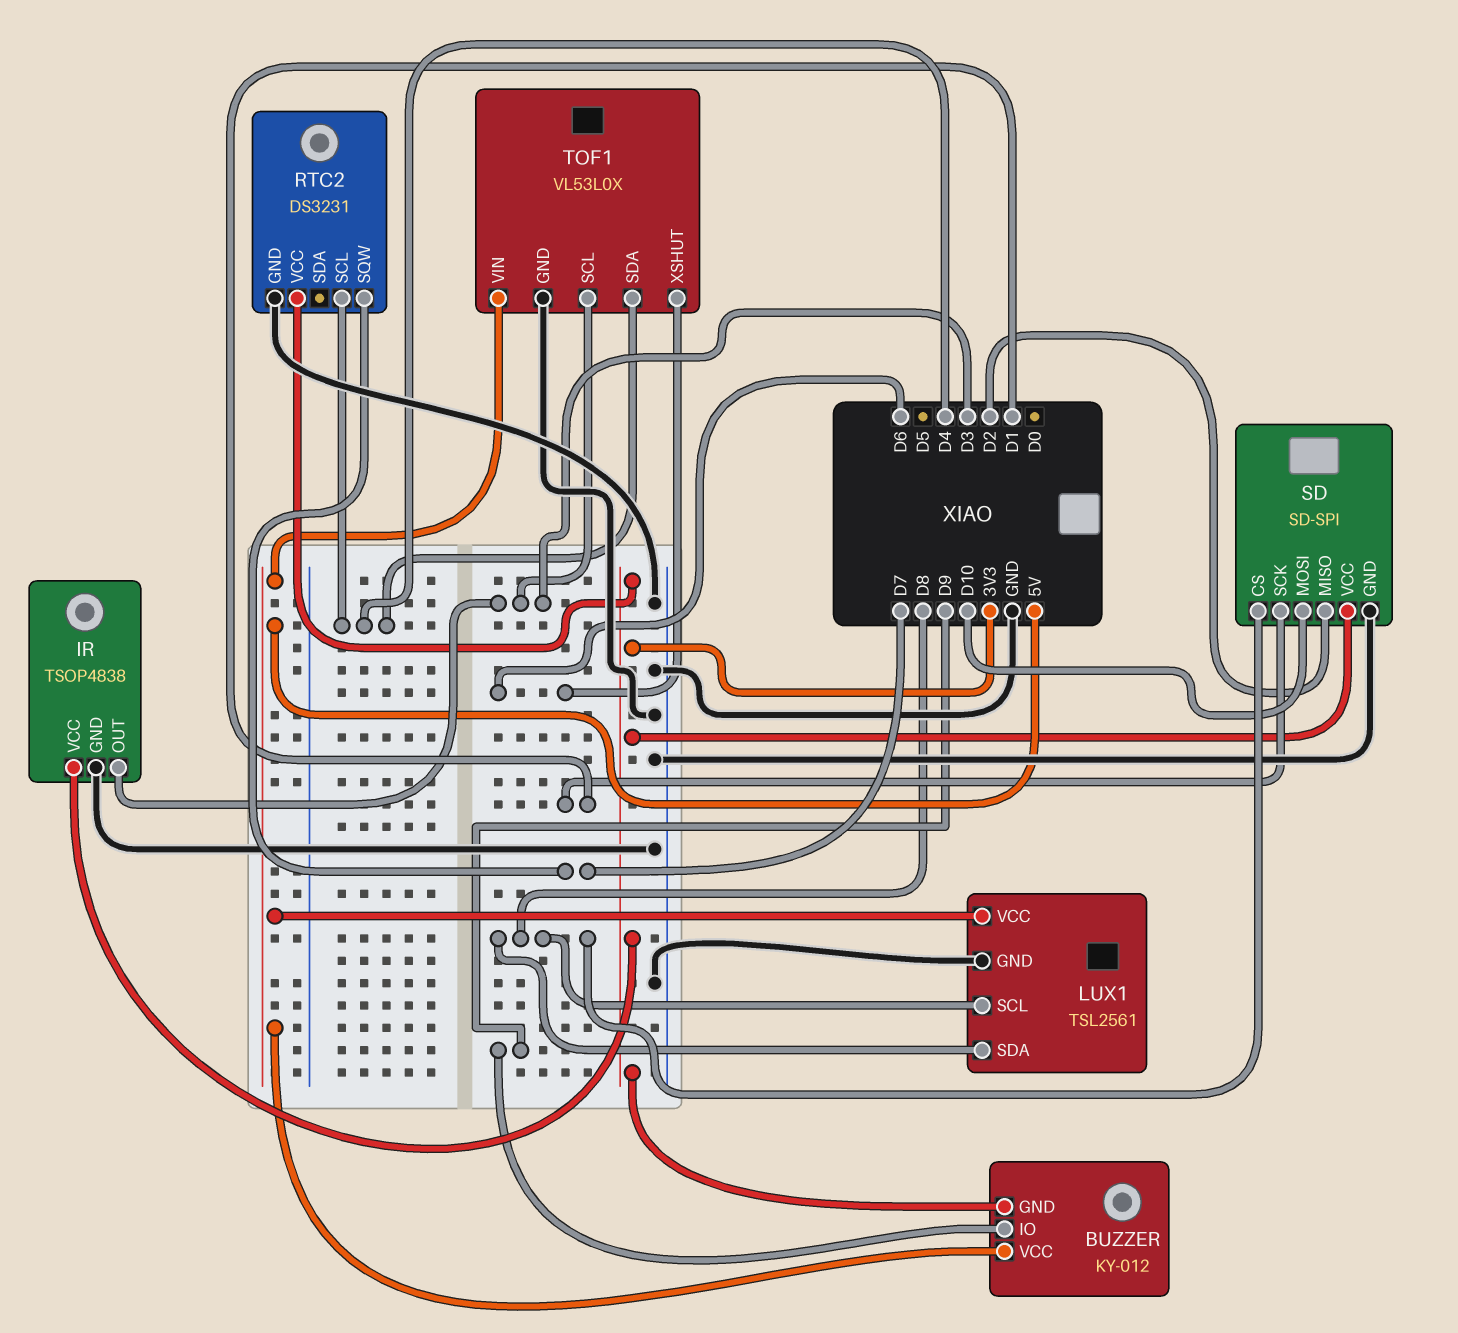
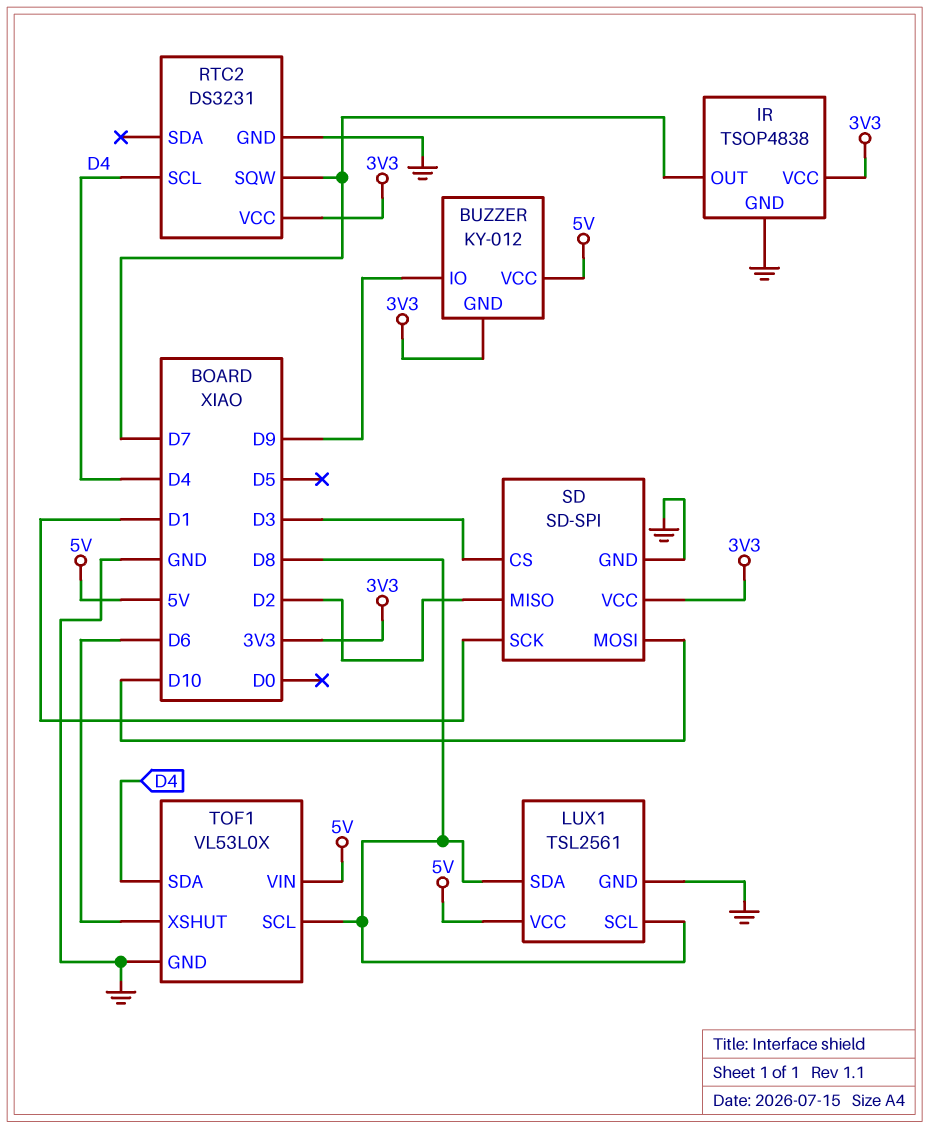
IR pin OUT: D3 -> D7
SD pin CS: D8 -> D3
TOF1 pin SCL: D3 -> D8

